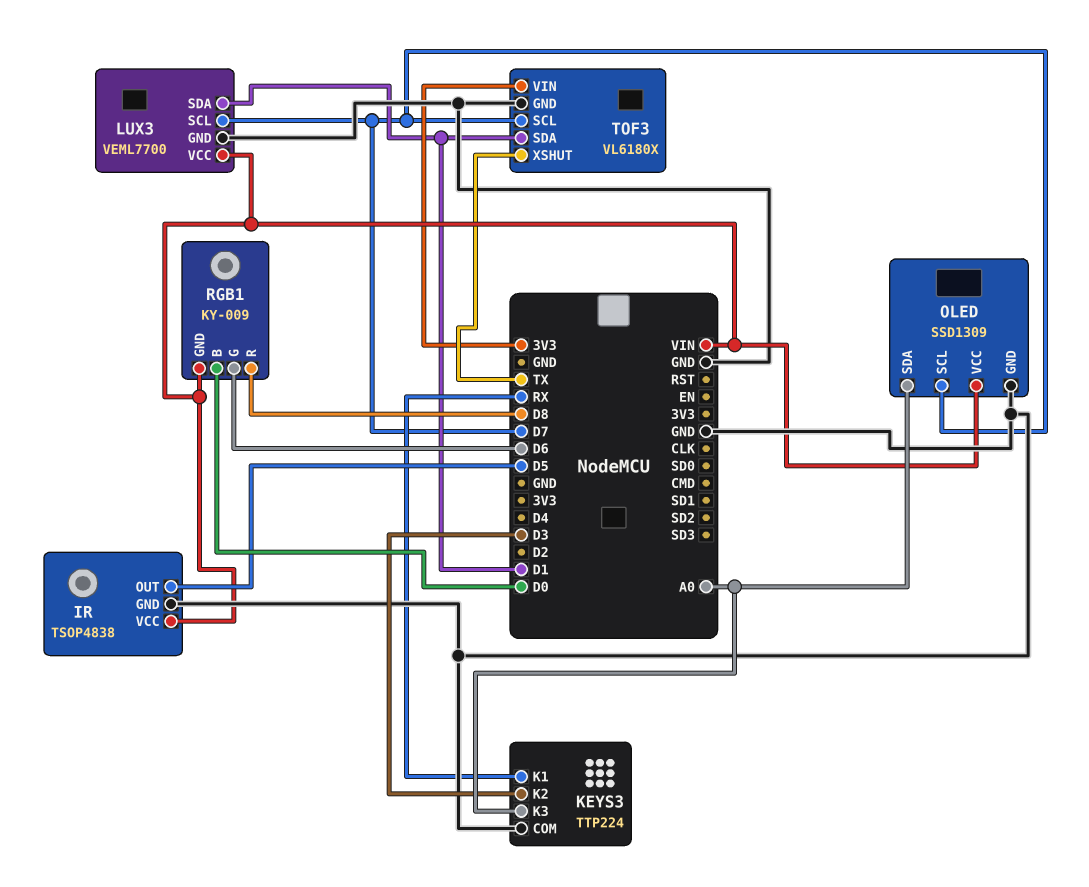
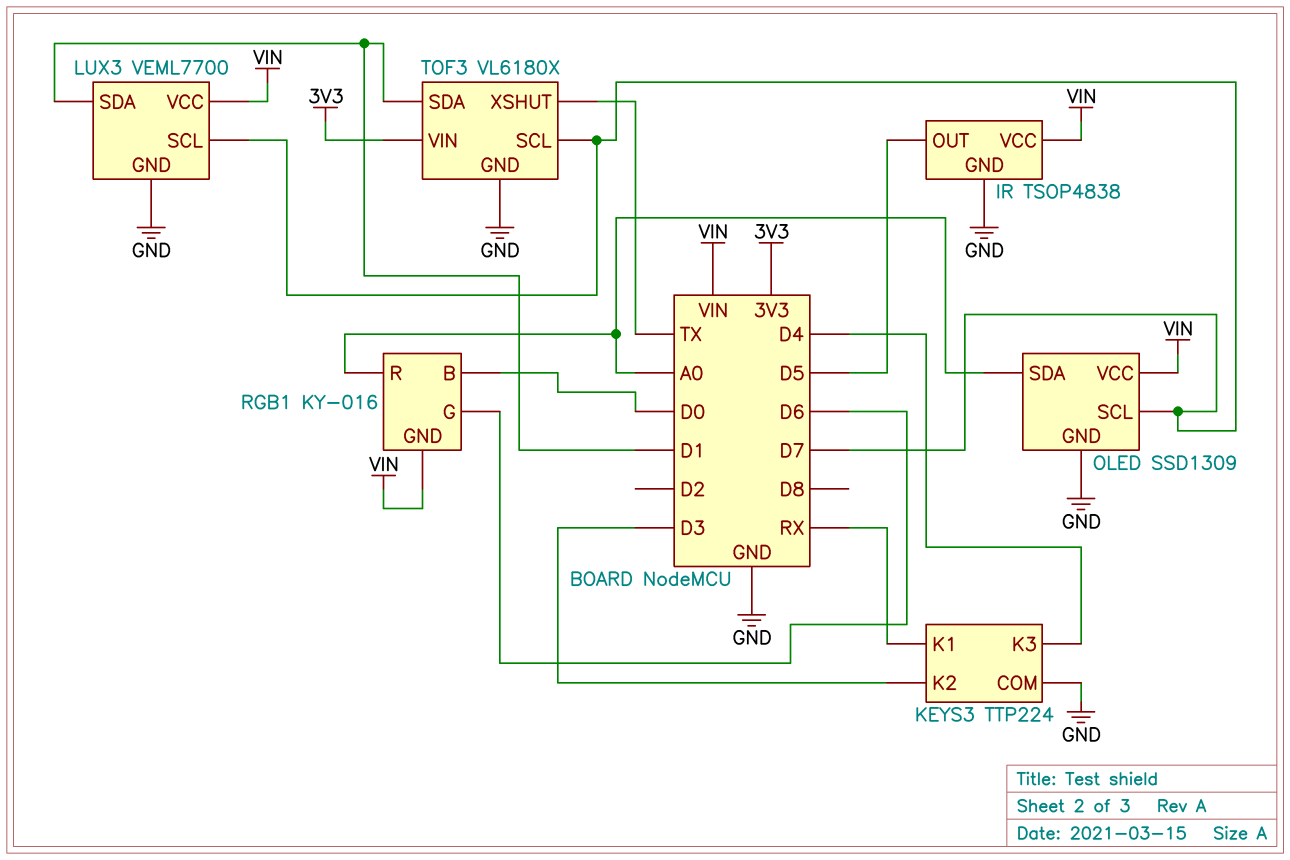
KEYS3 pin K3: A0 -> D4
RGB1: KY-009 -> KY-016
RGB1 pin R: D8 -> A0

